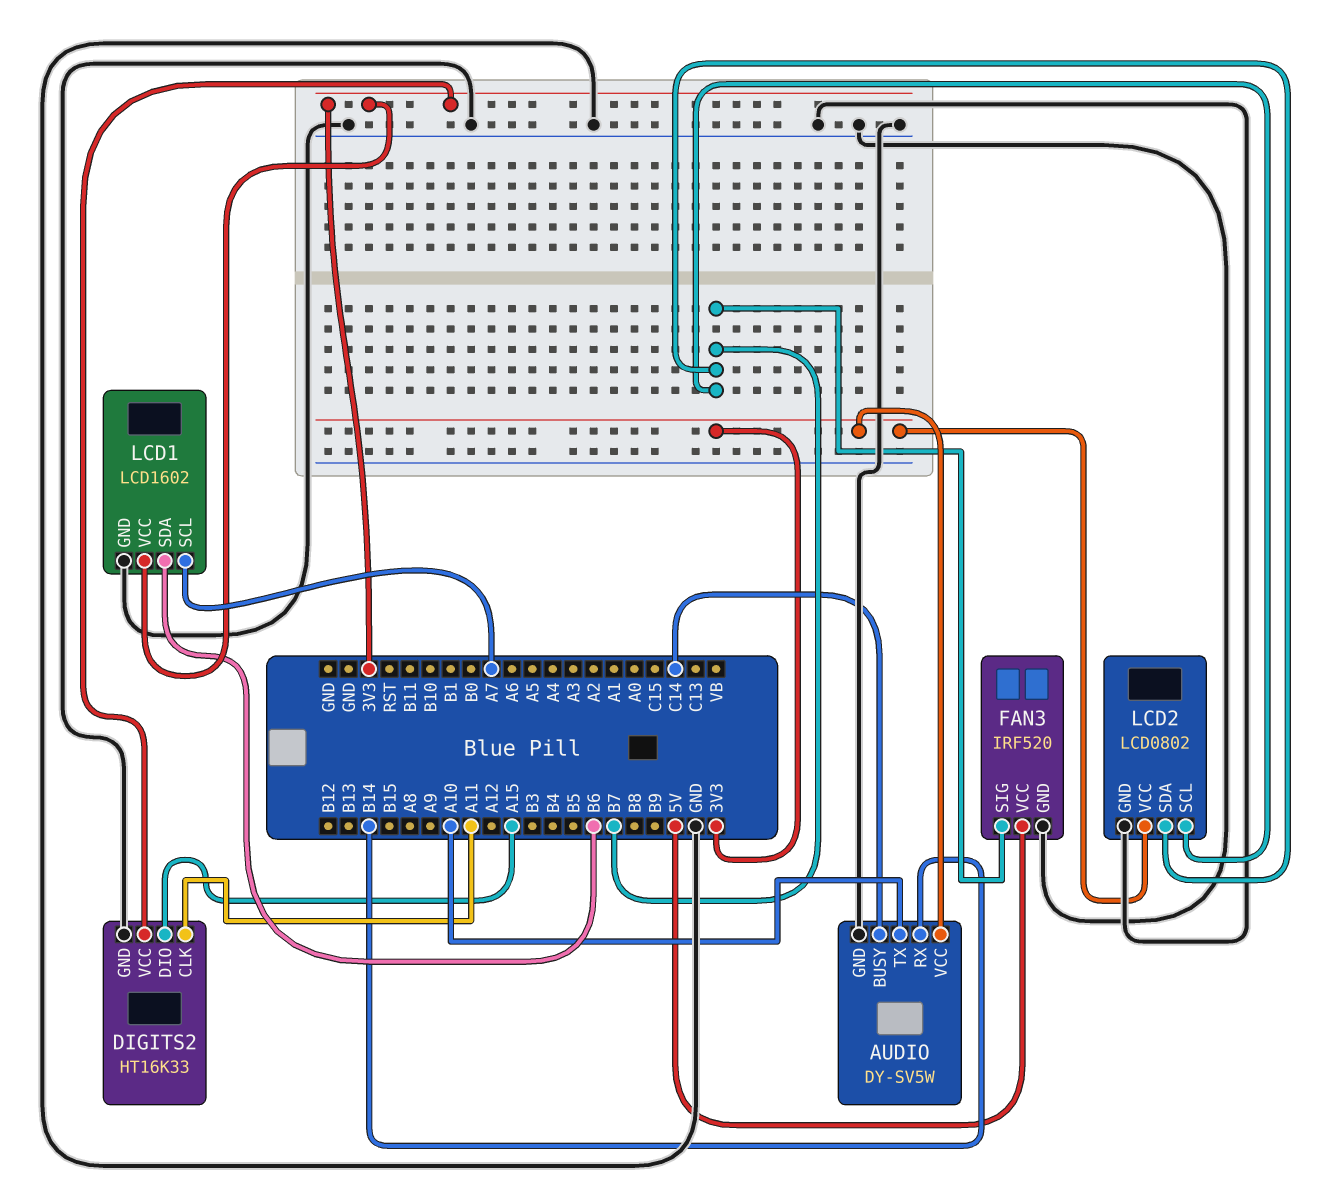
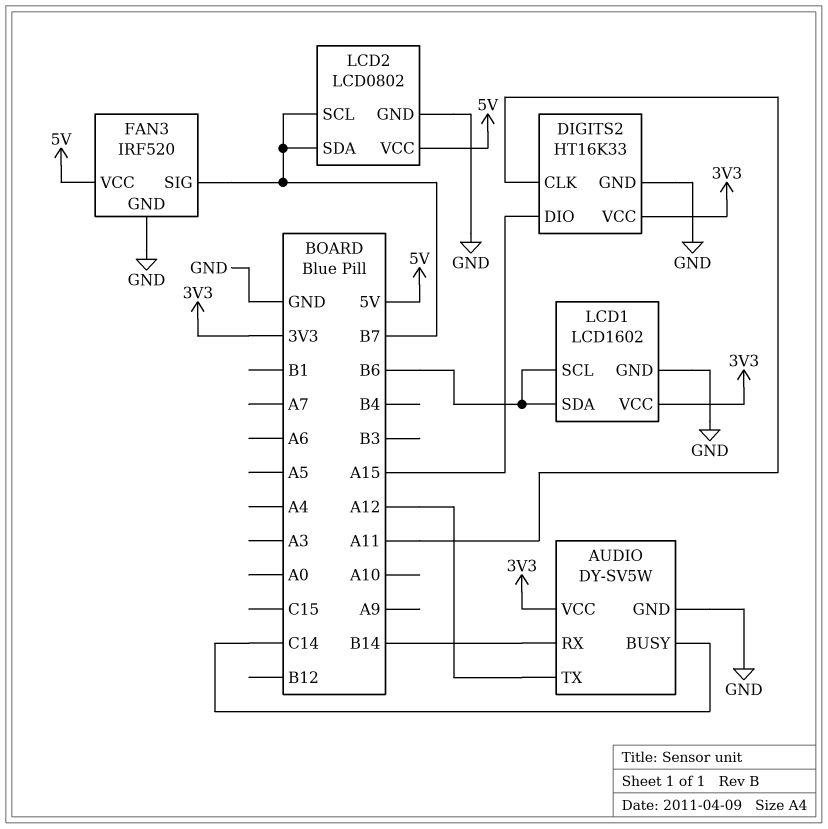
AUDIO pin TX: A10 -> A12
LCD1 pin SCL: A7 -> B6
LCD2 pin VCC: 3V3 -> 5V

